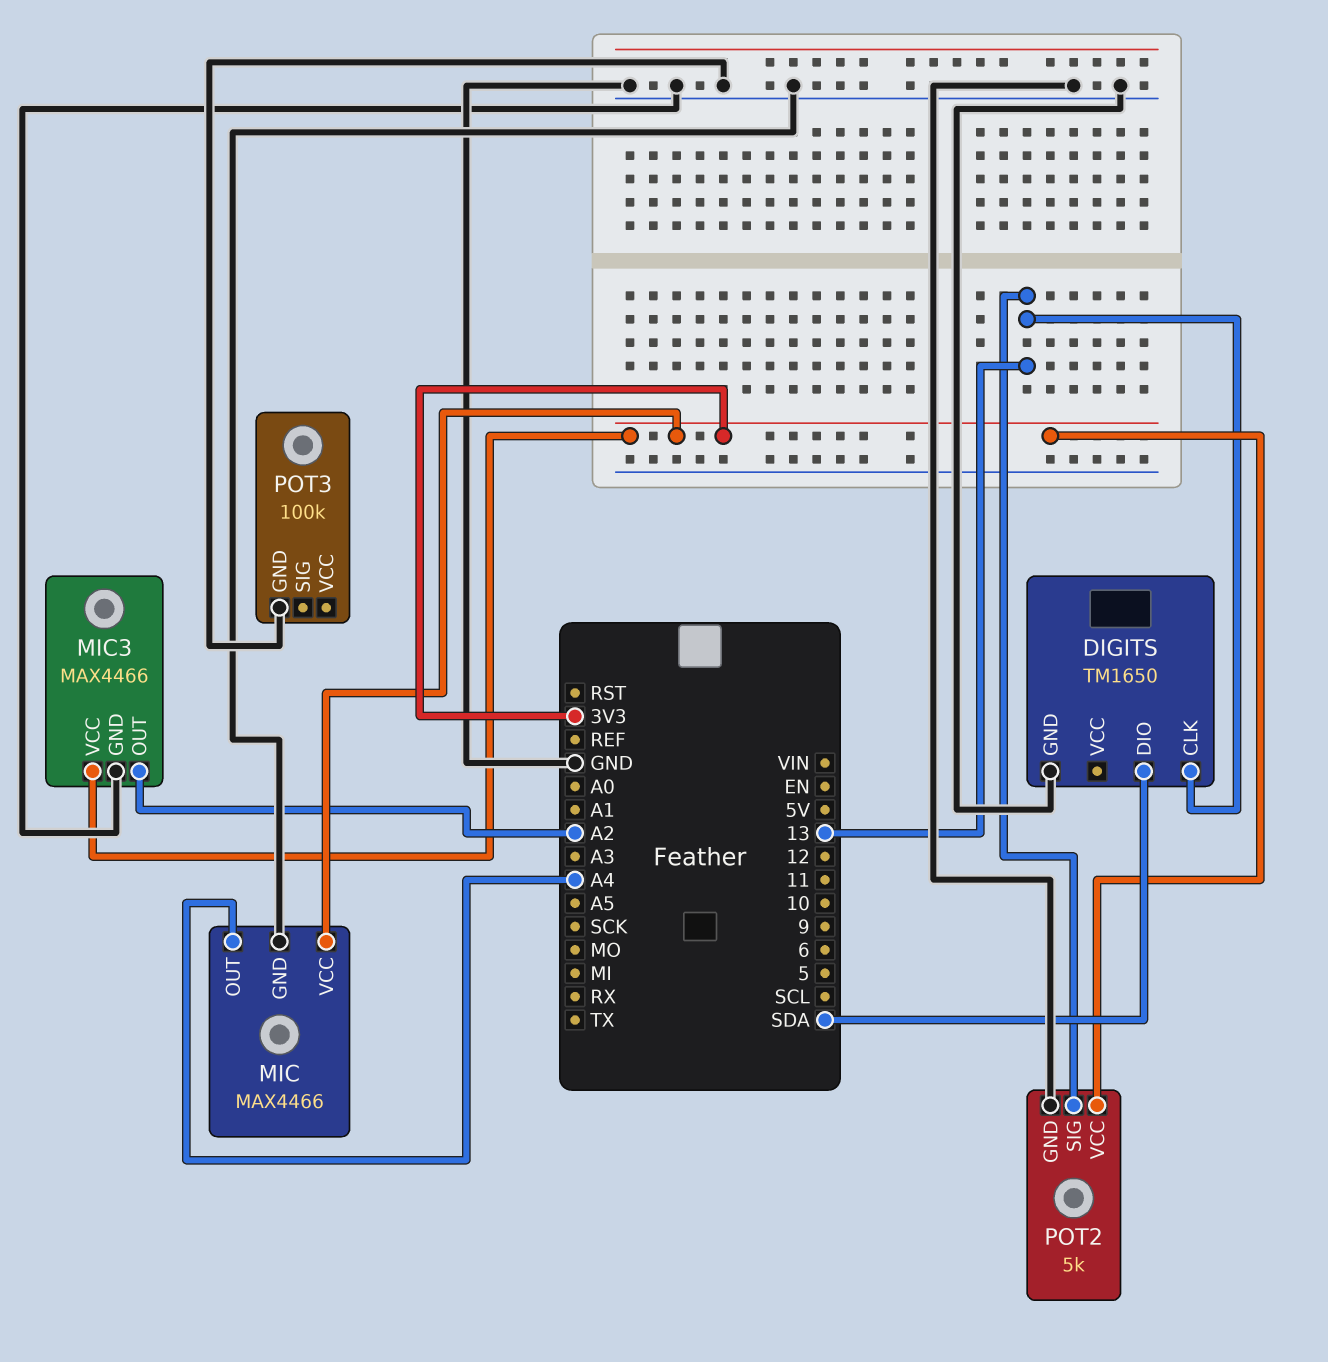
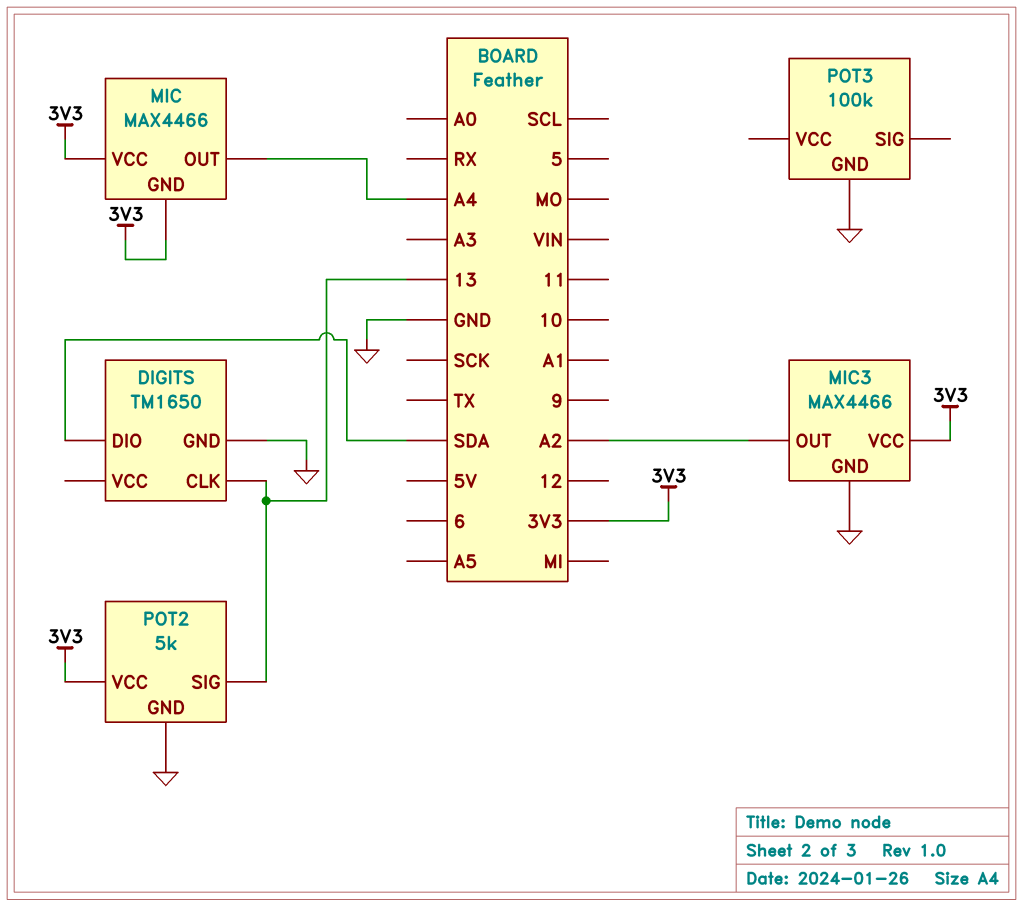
MIC pin GND: GND -> 3V3

